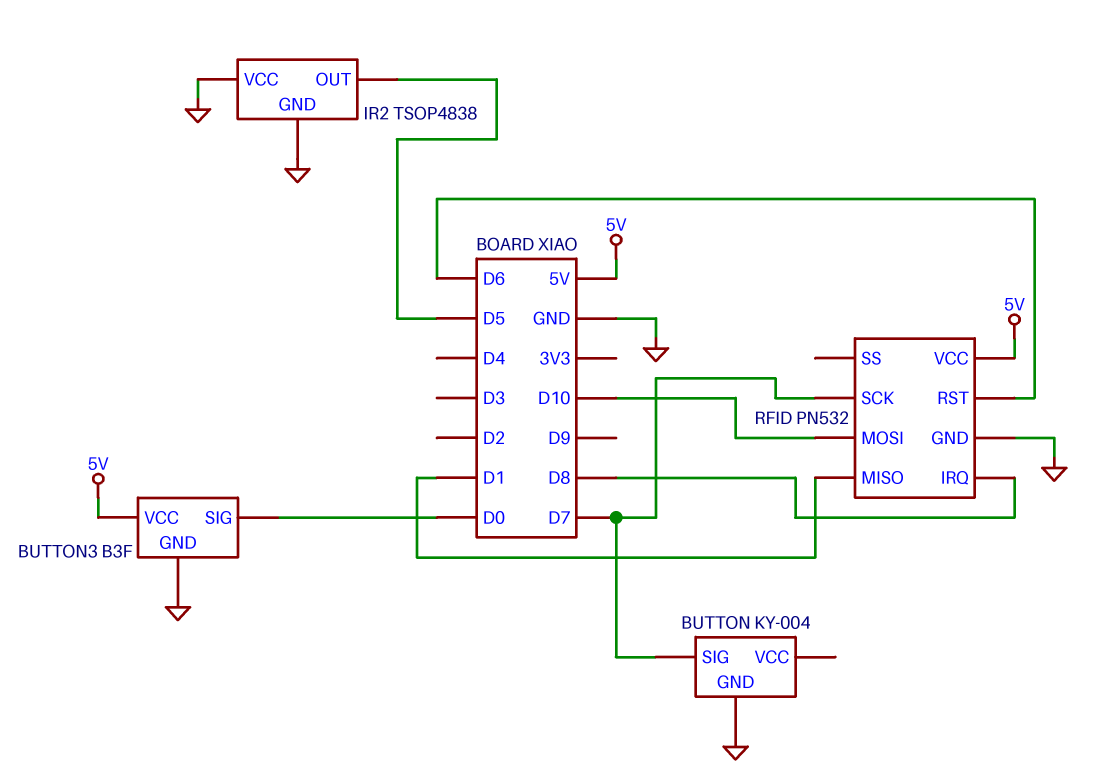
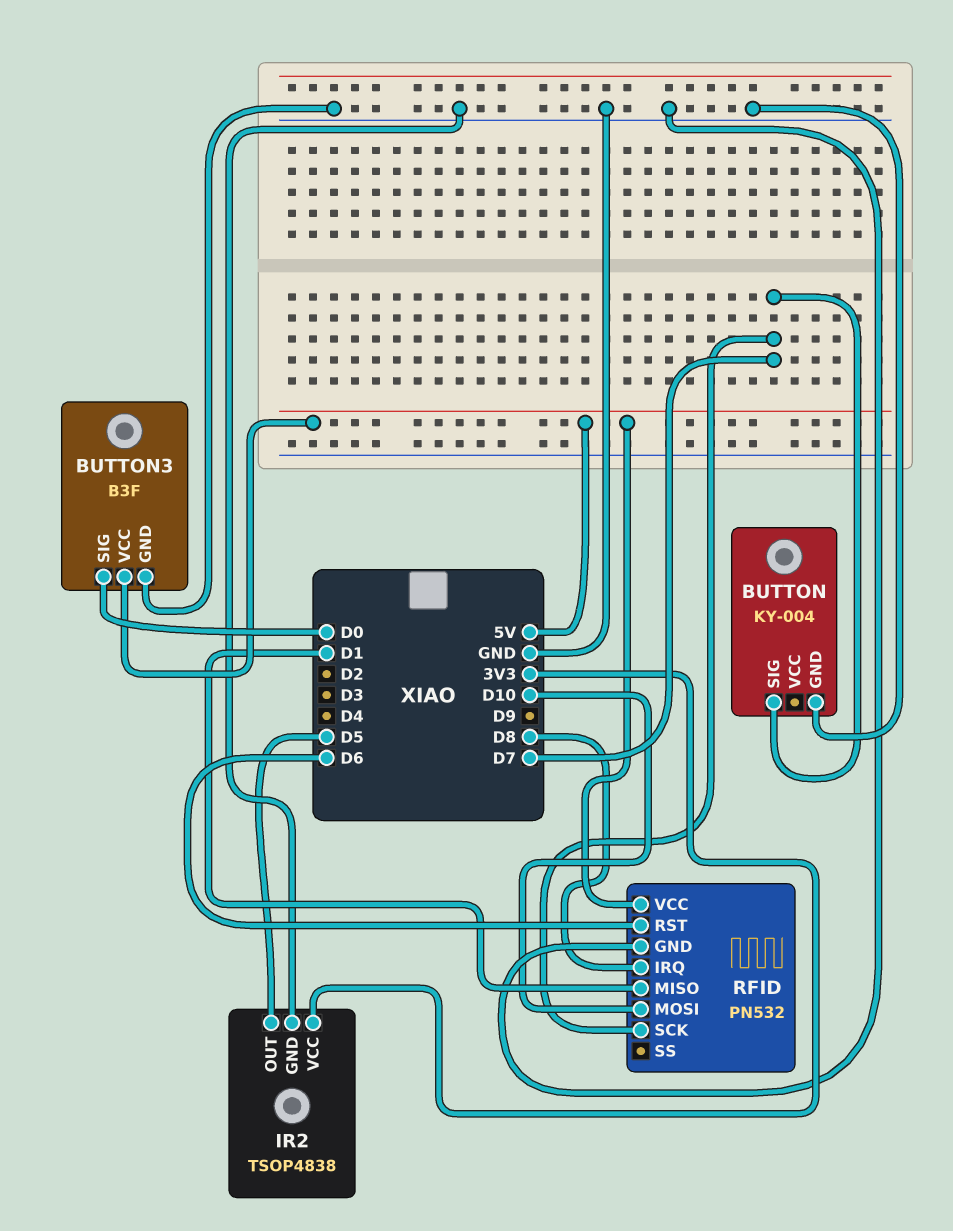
IR2 pin VCC: GND -> 3V3

